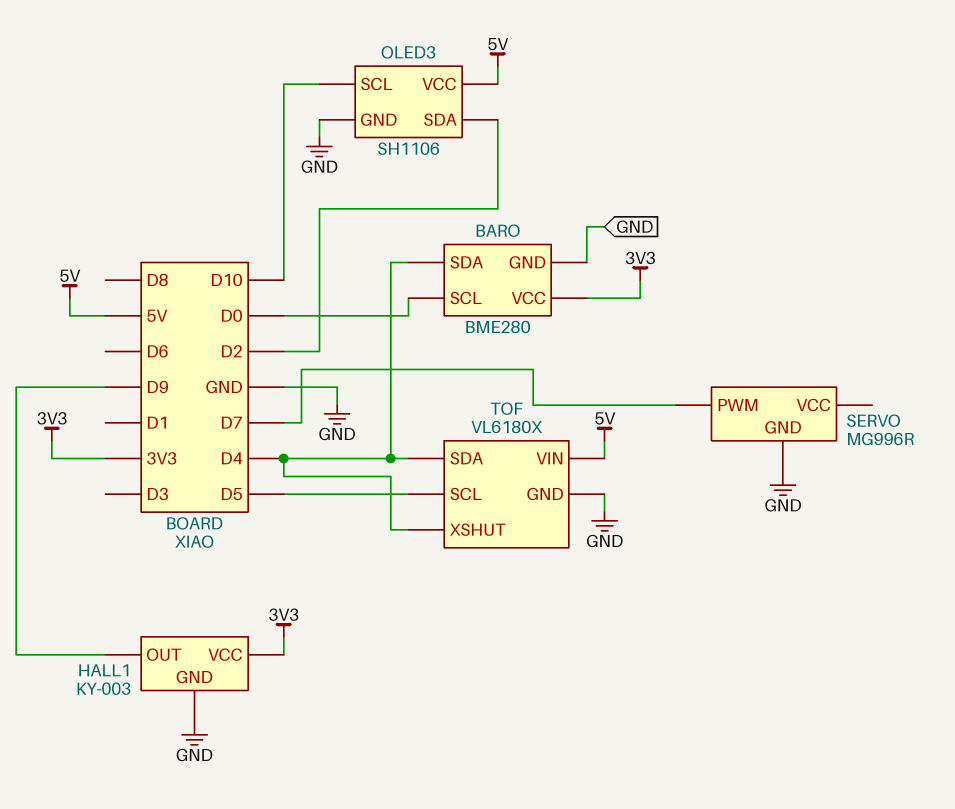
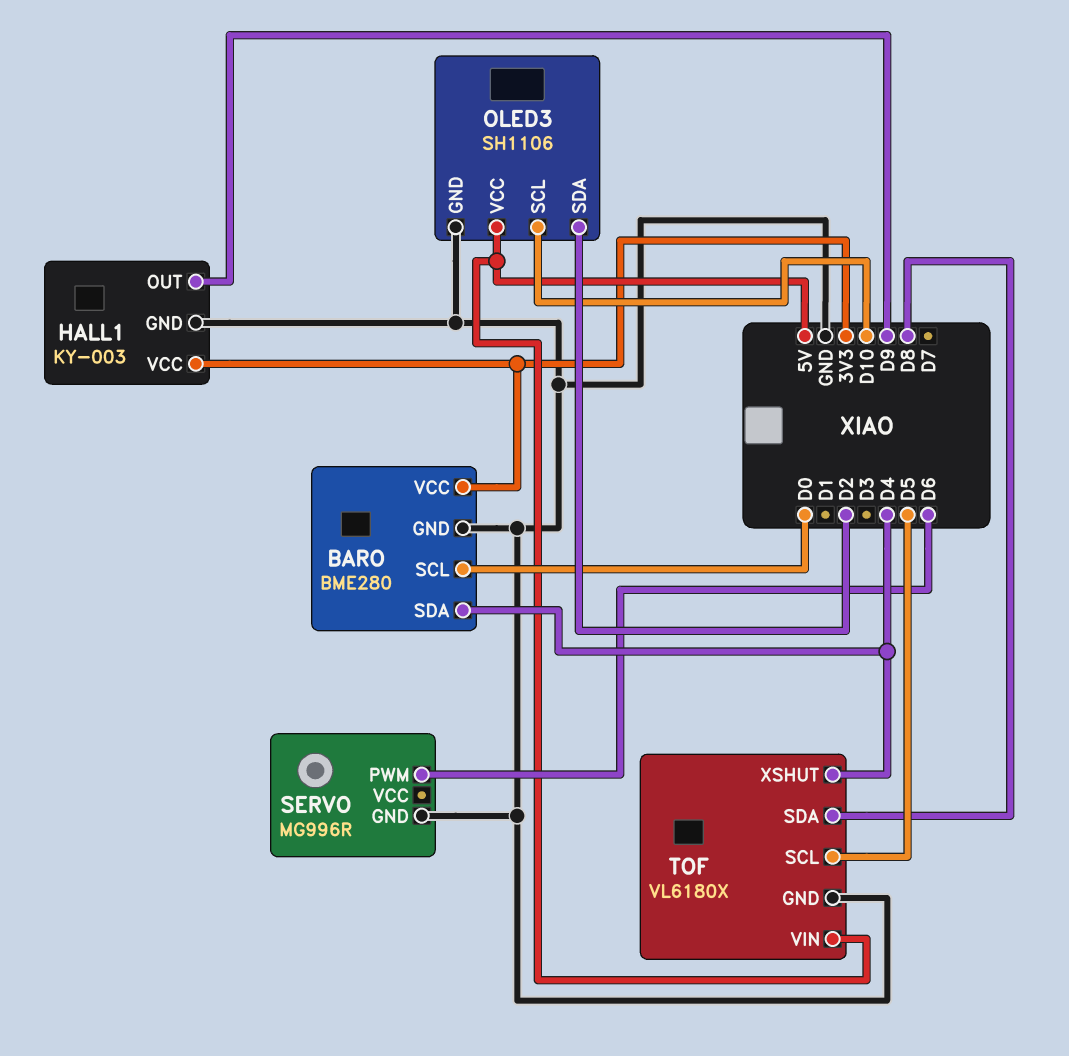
SERVO pin PWM: D7 -> D6
TOF pin SDA: D4 -> D8

